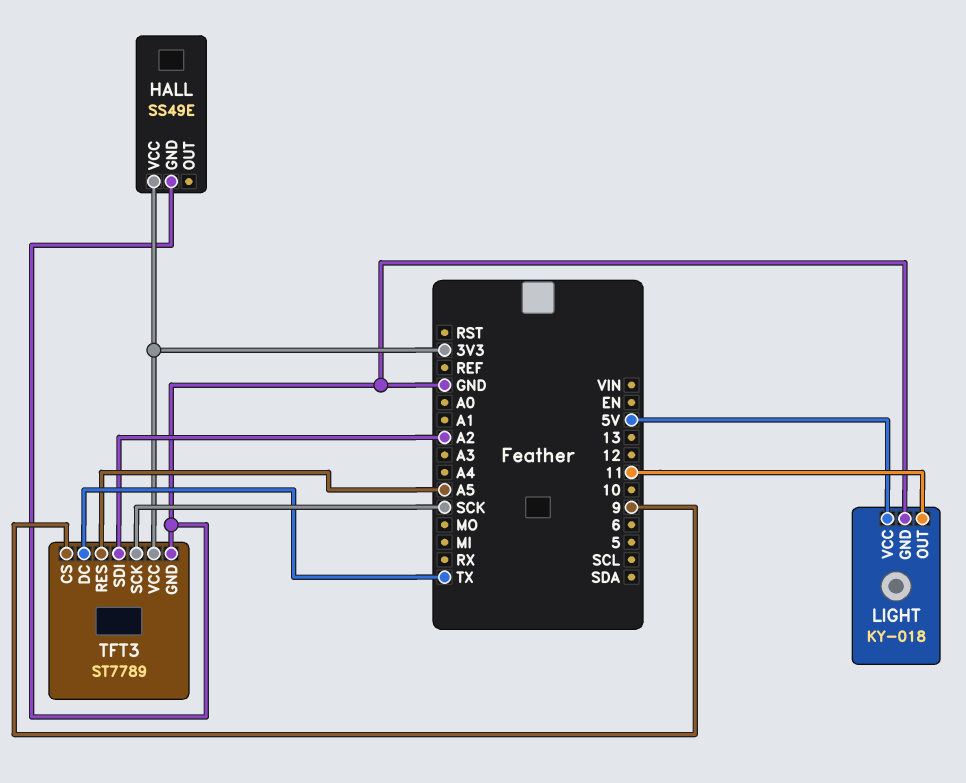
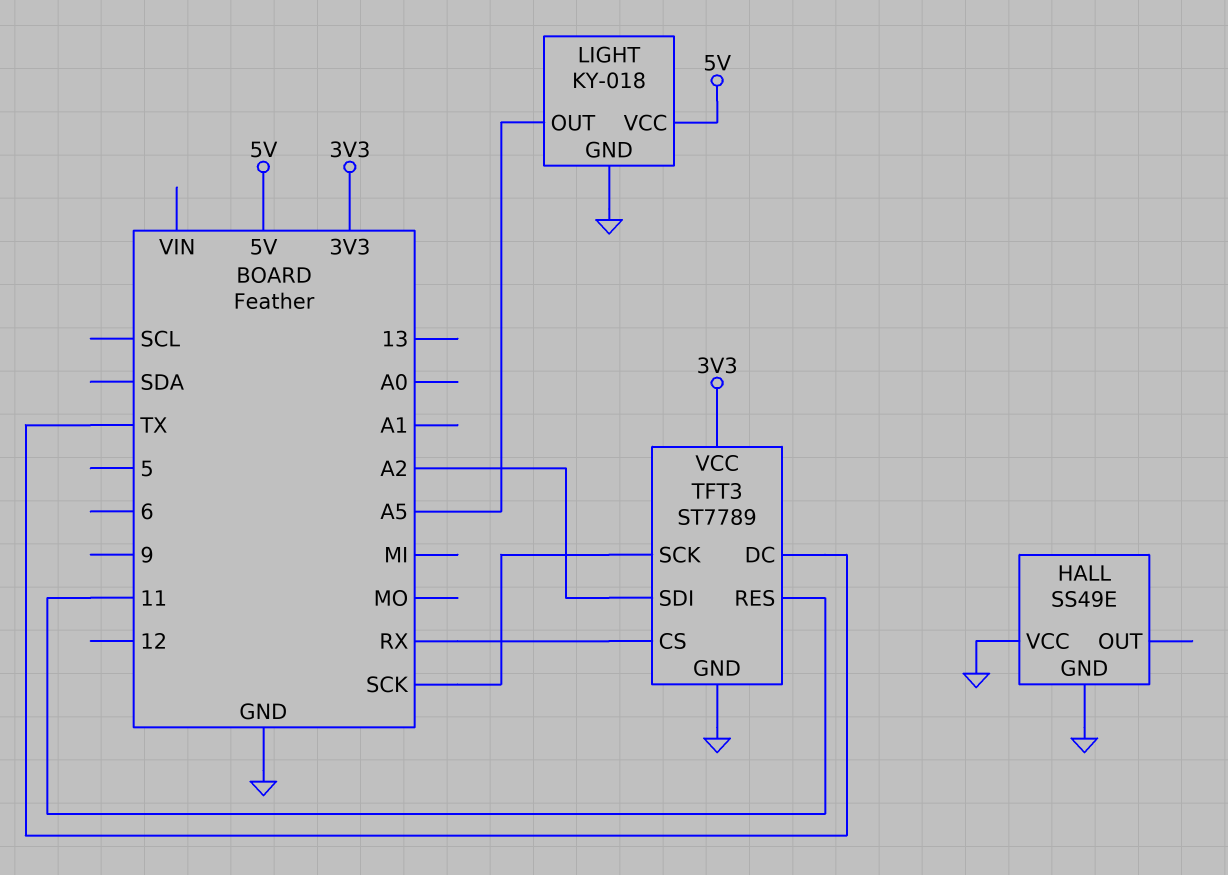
HALL pin VCC: 3V3 -> GND
LIGHT pin OUT: 11 -> A5
TFT3 pin CS: 9 -> RX
TFT3 pin RES: A5 -> 11

